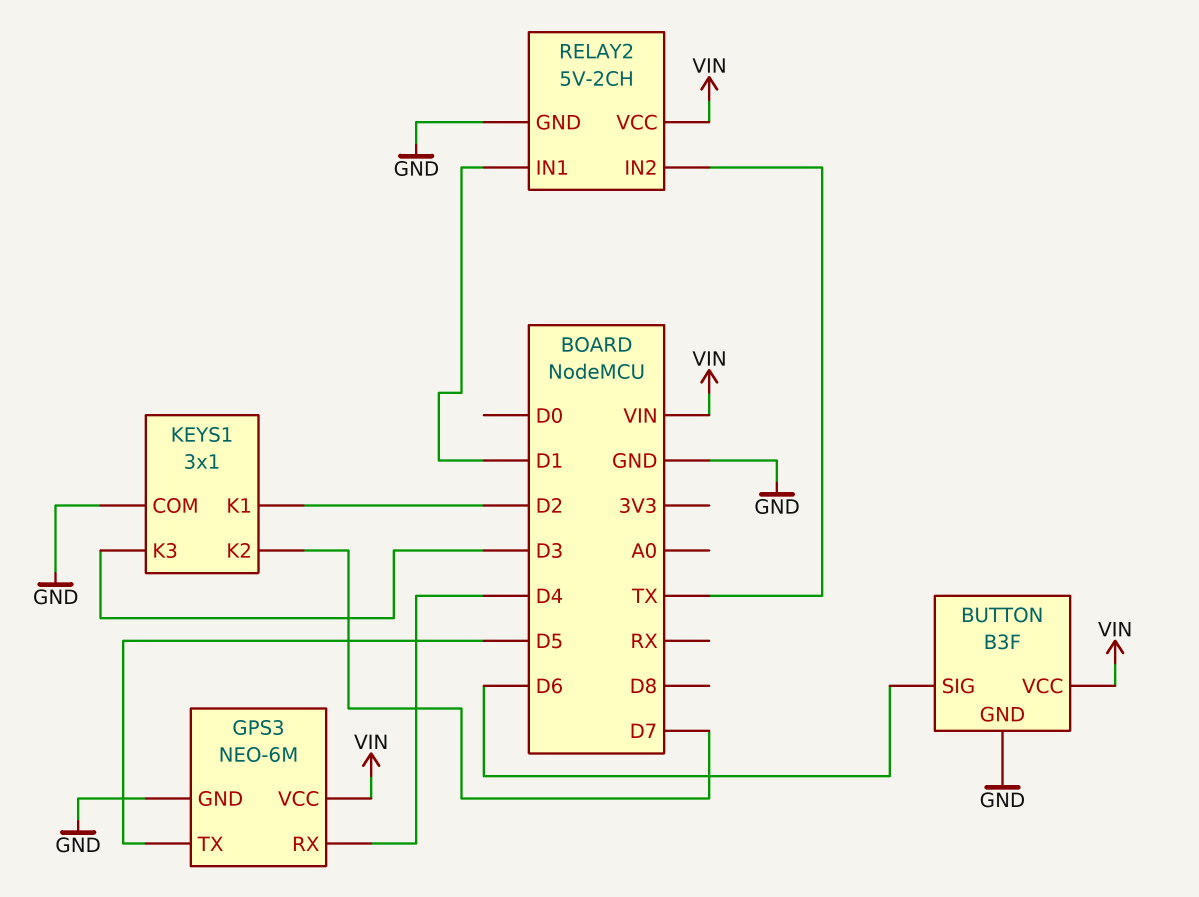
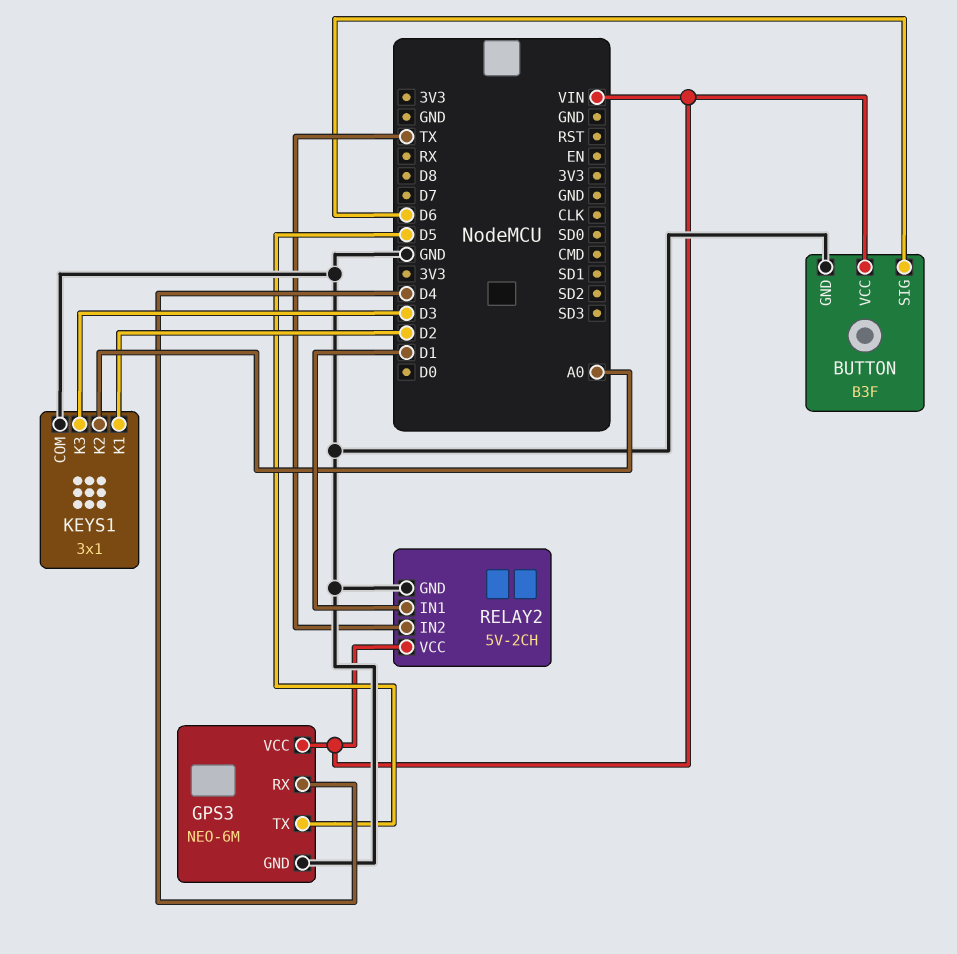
KEYS1 pin K2: D7 -> A0

